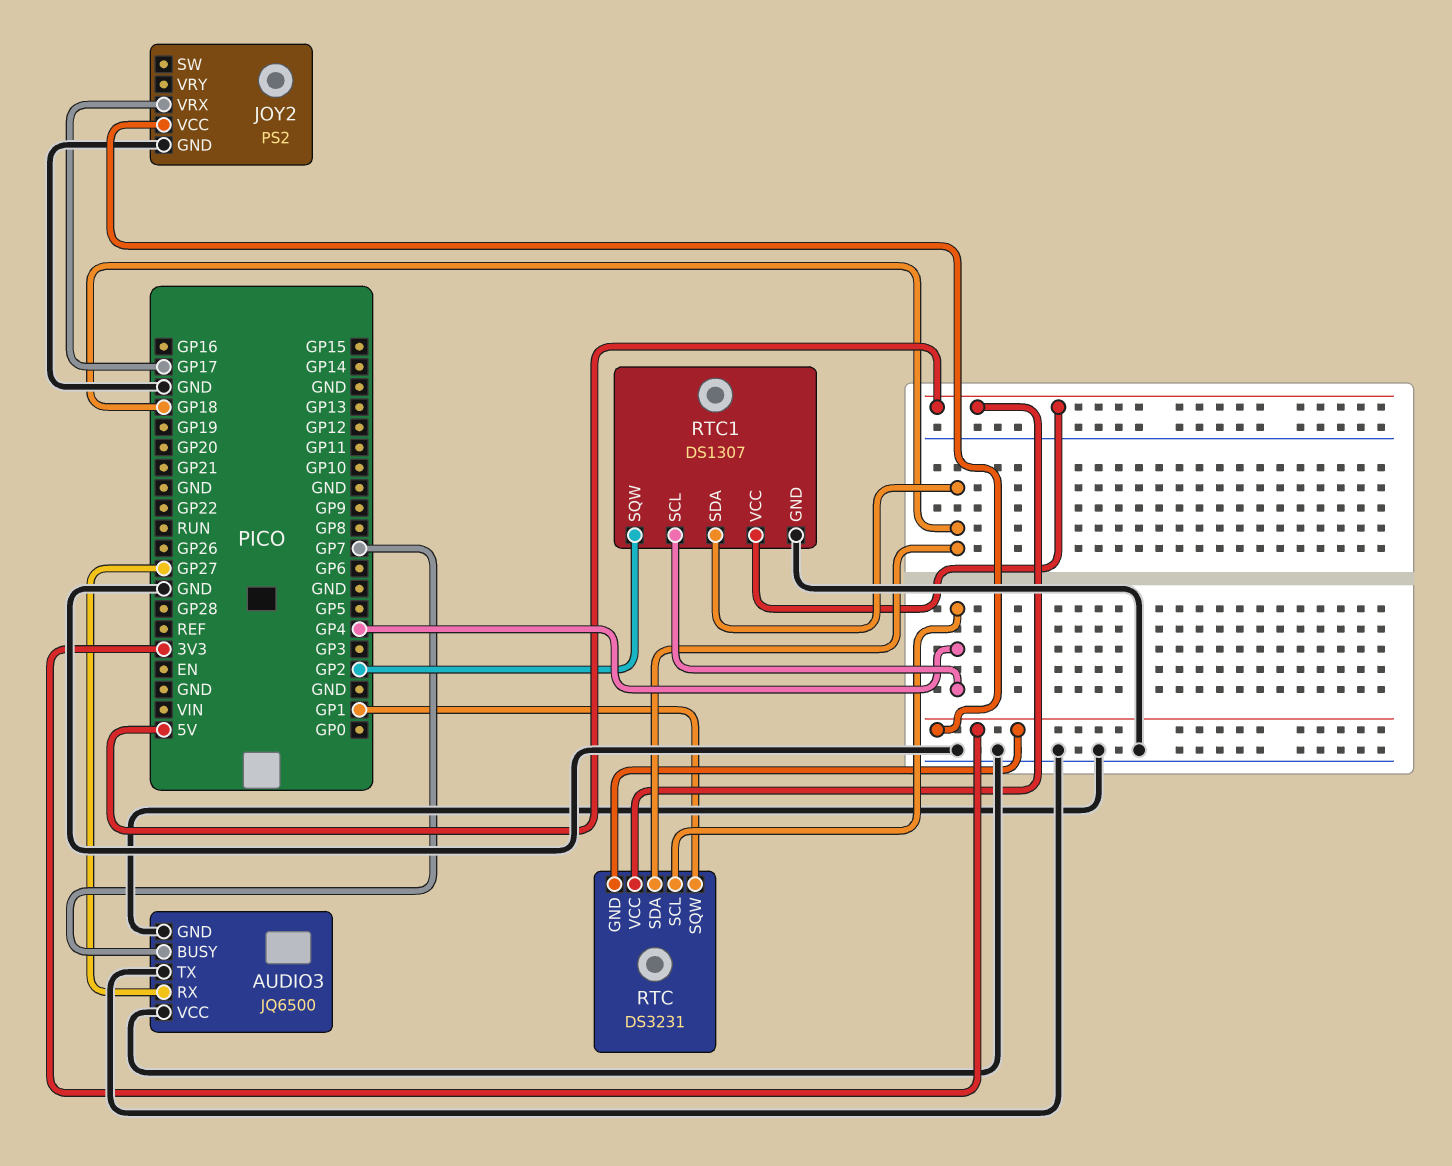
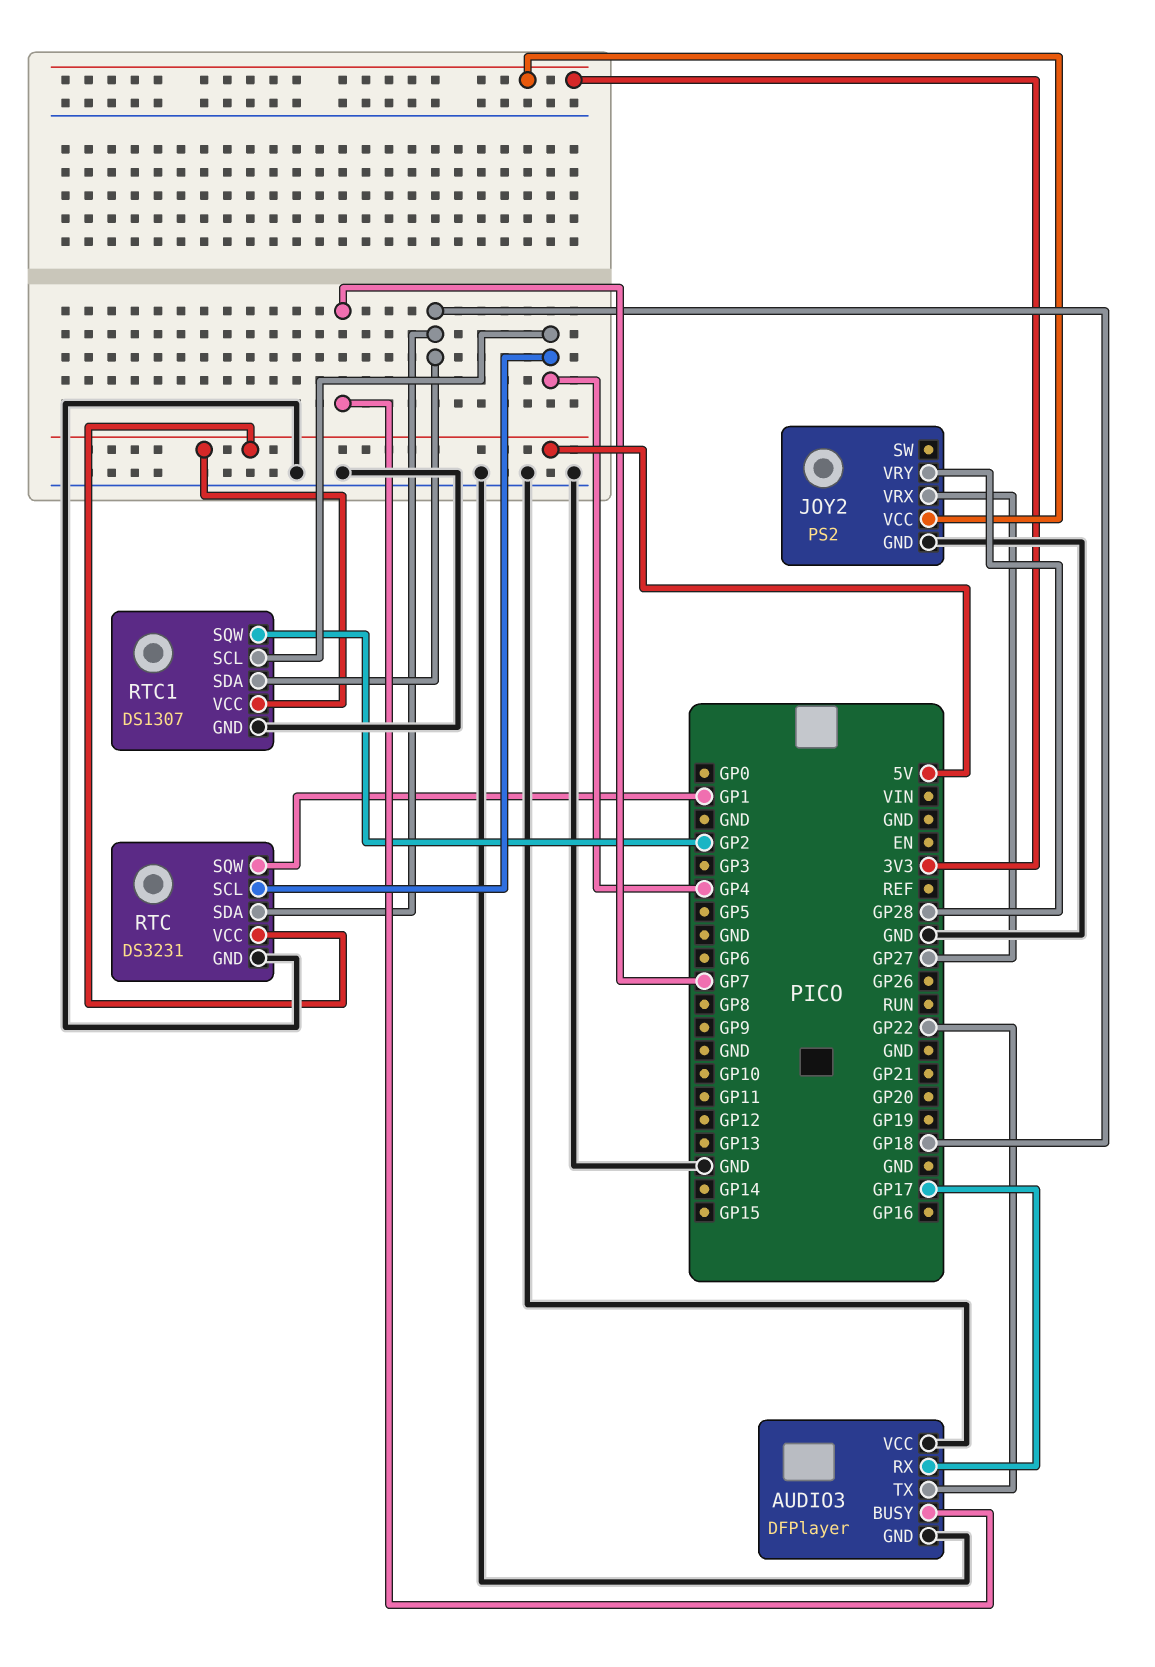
AUDIO3: JQ6500 -> DFPlayer
AUDIO3 pin RX: GP27 -> GP17
AUDIO3 pin TX: GND -> GP22
JOY2 pin VRX: GP17 -> GP27
JOY2 pin VRY: none -> GP28
RTC pin GND: 3V3 -> GND

